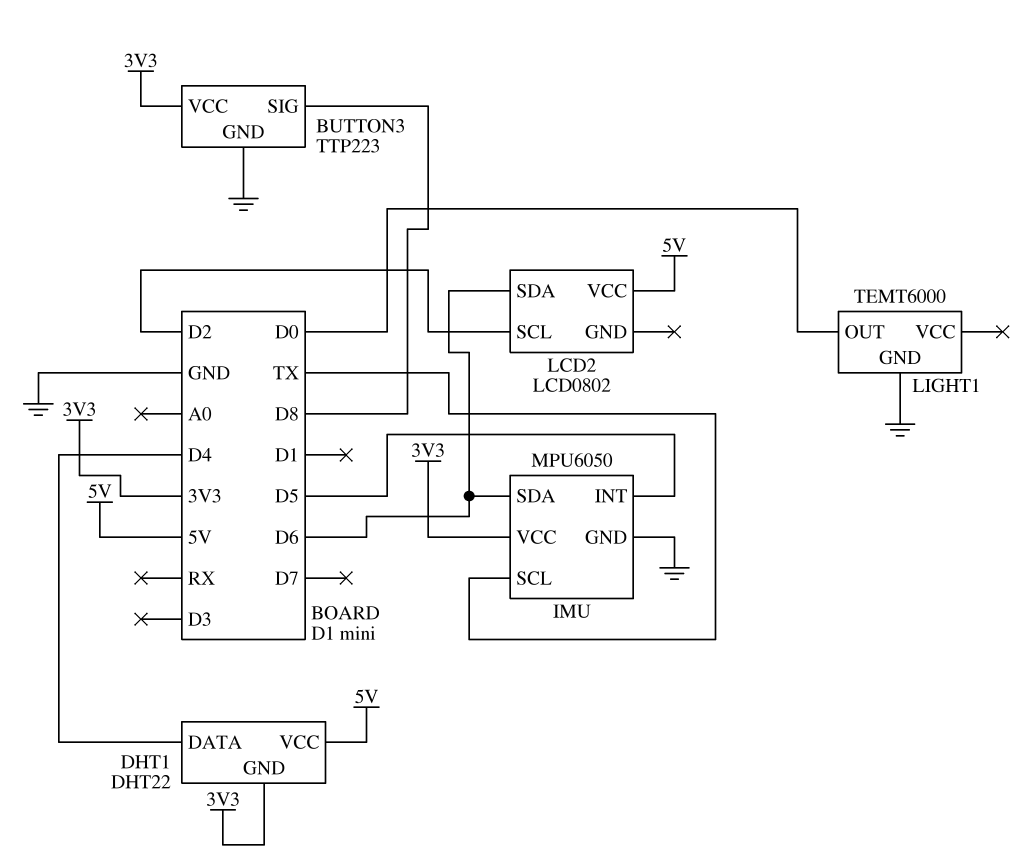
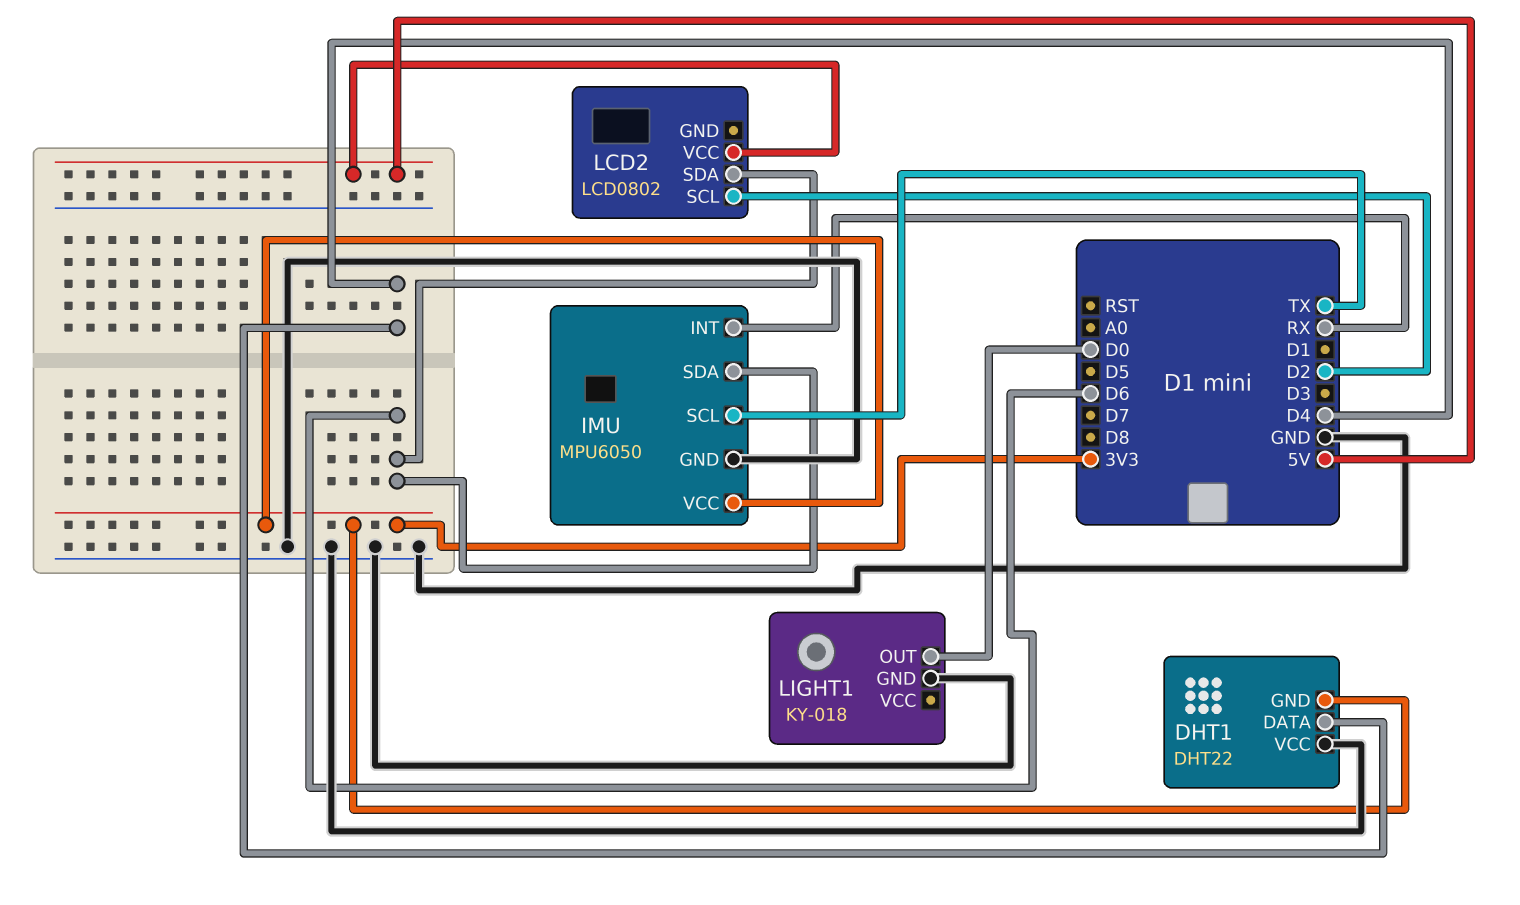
BUTTON3: TTP223 -> none
BUTTON3 pin GND: GND -> none
BUTTON3 pin SIG: D8 -> none
BUTTON3 pin VCC: 3V3 -> none
DHT1 pin VCC: 5V -> GND
IMU pin INT: D5 -> RX
LIGHT1: TEMT6000 -> KY-018

